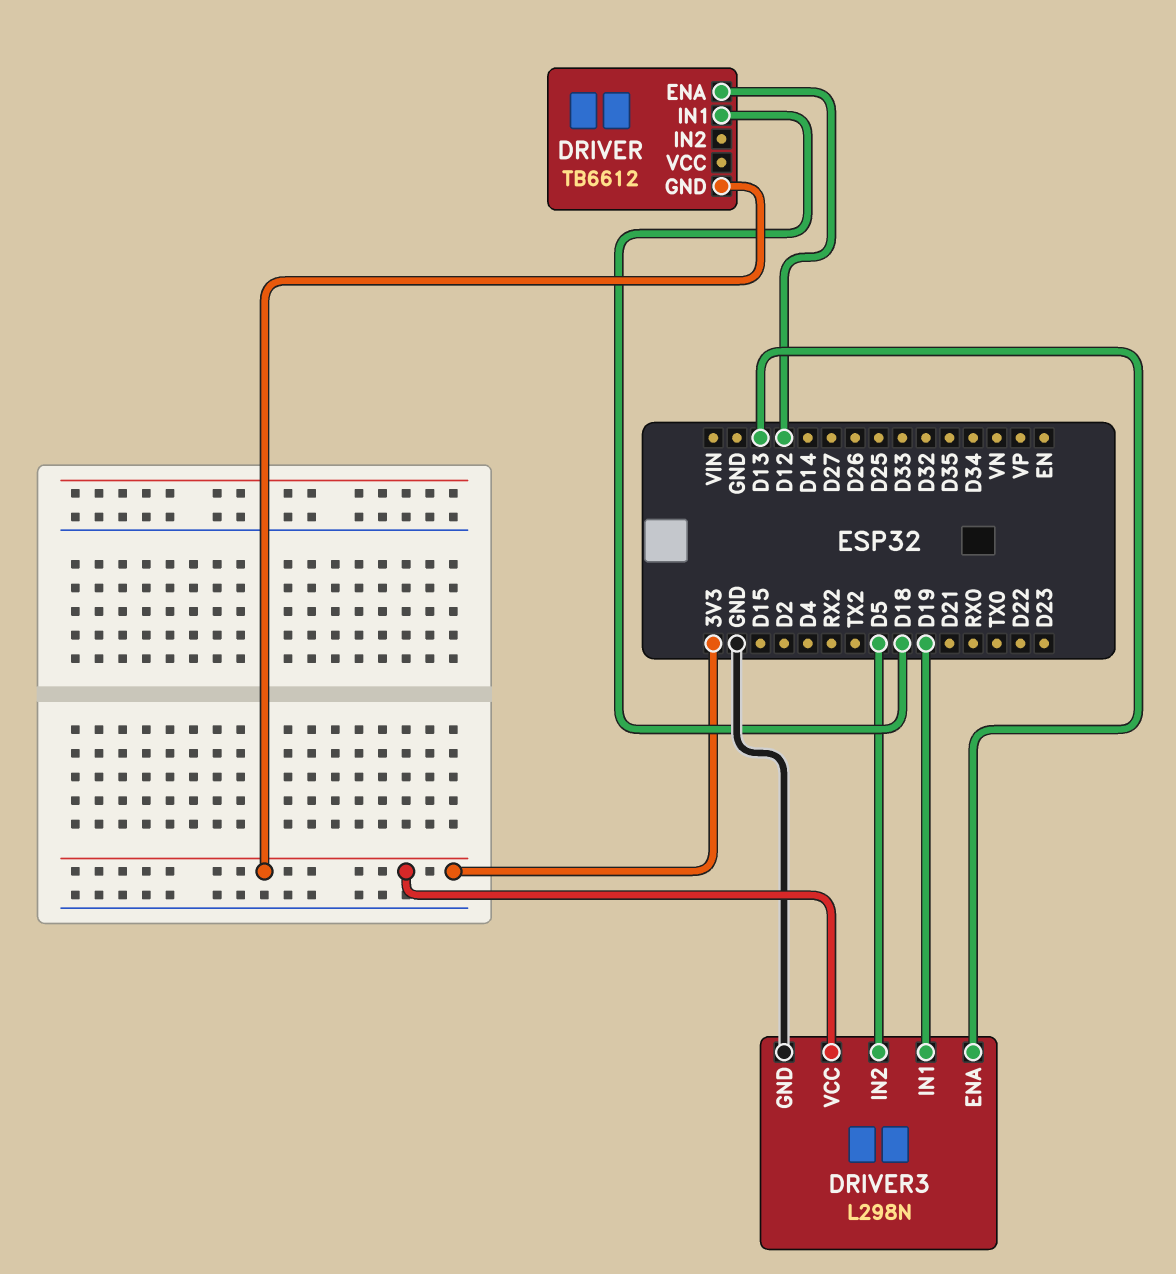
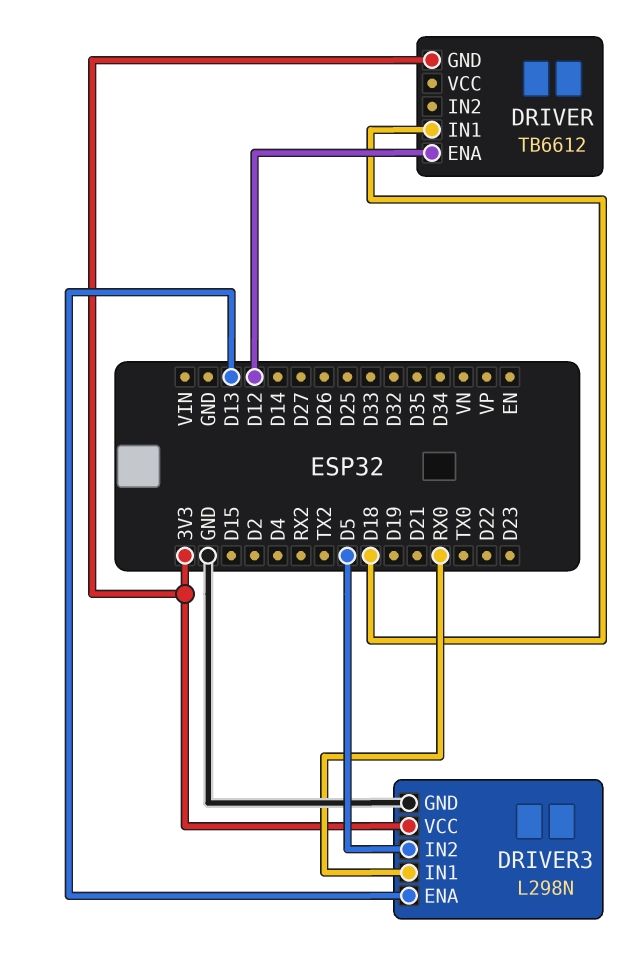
DRIVER3 pin IN1: D19 -> RX0

